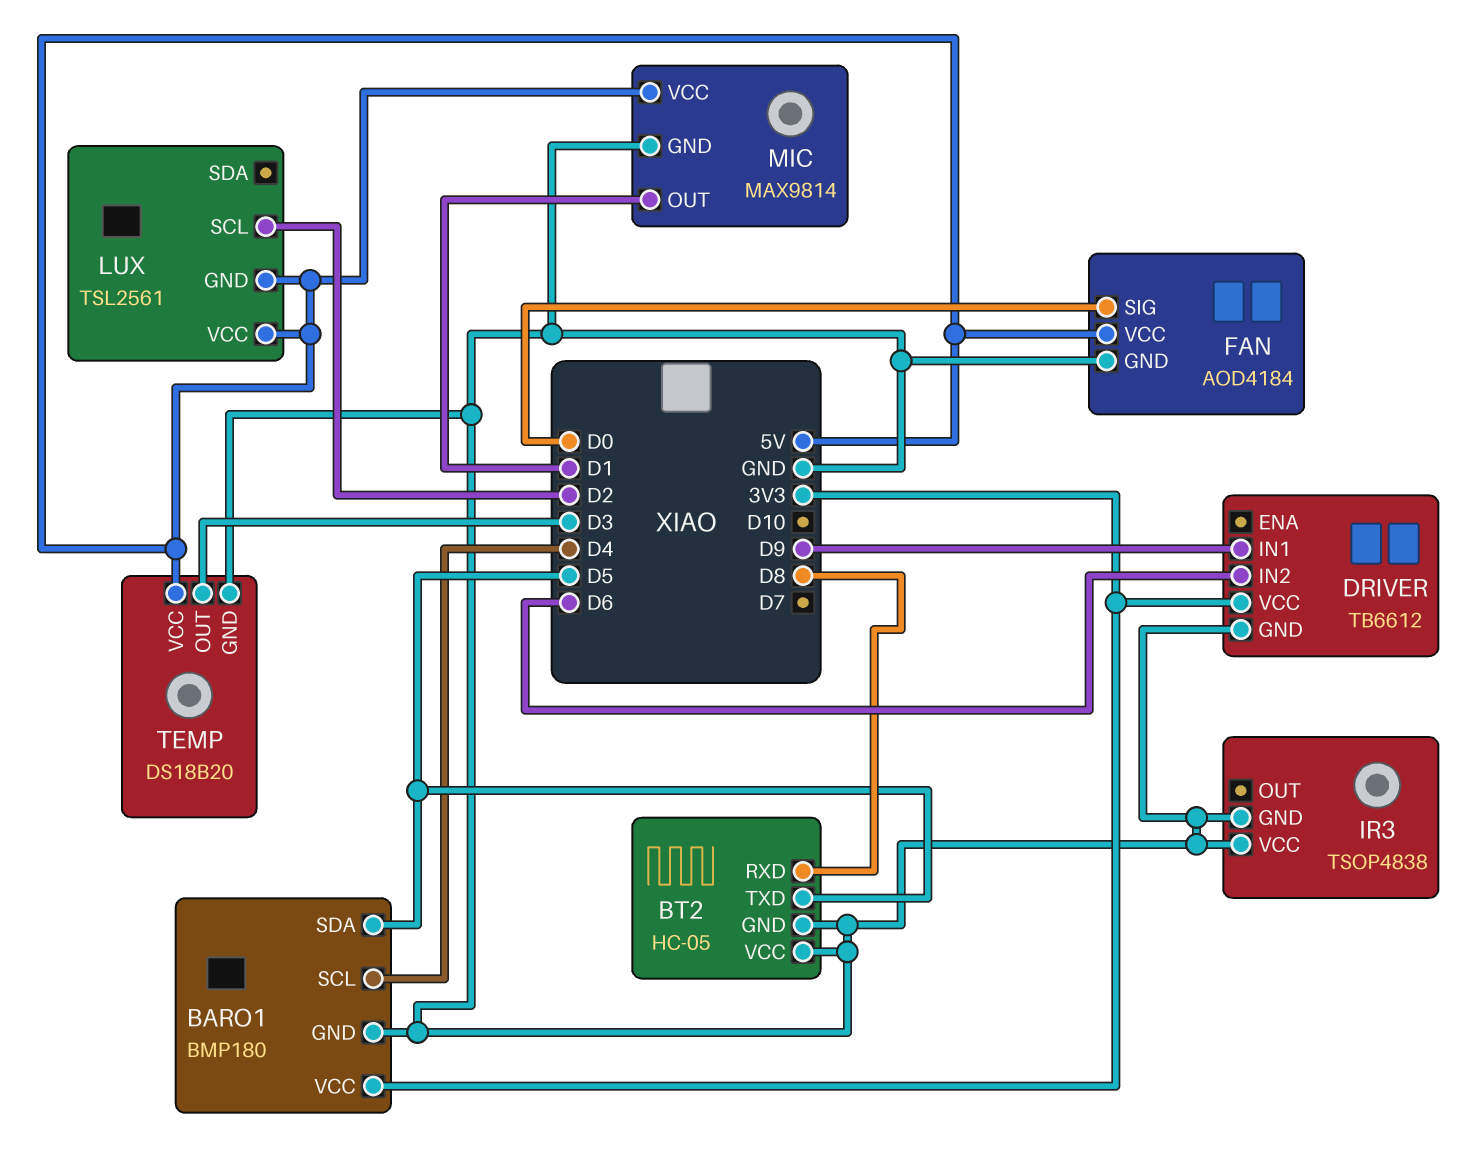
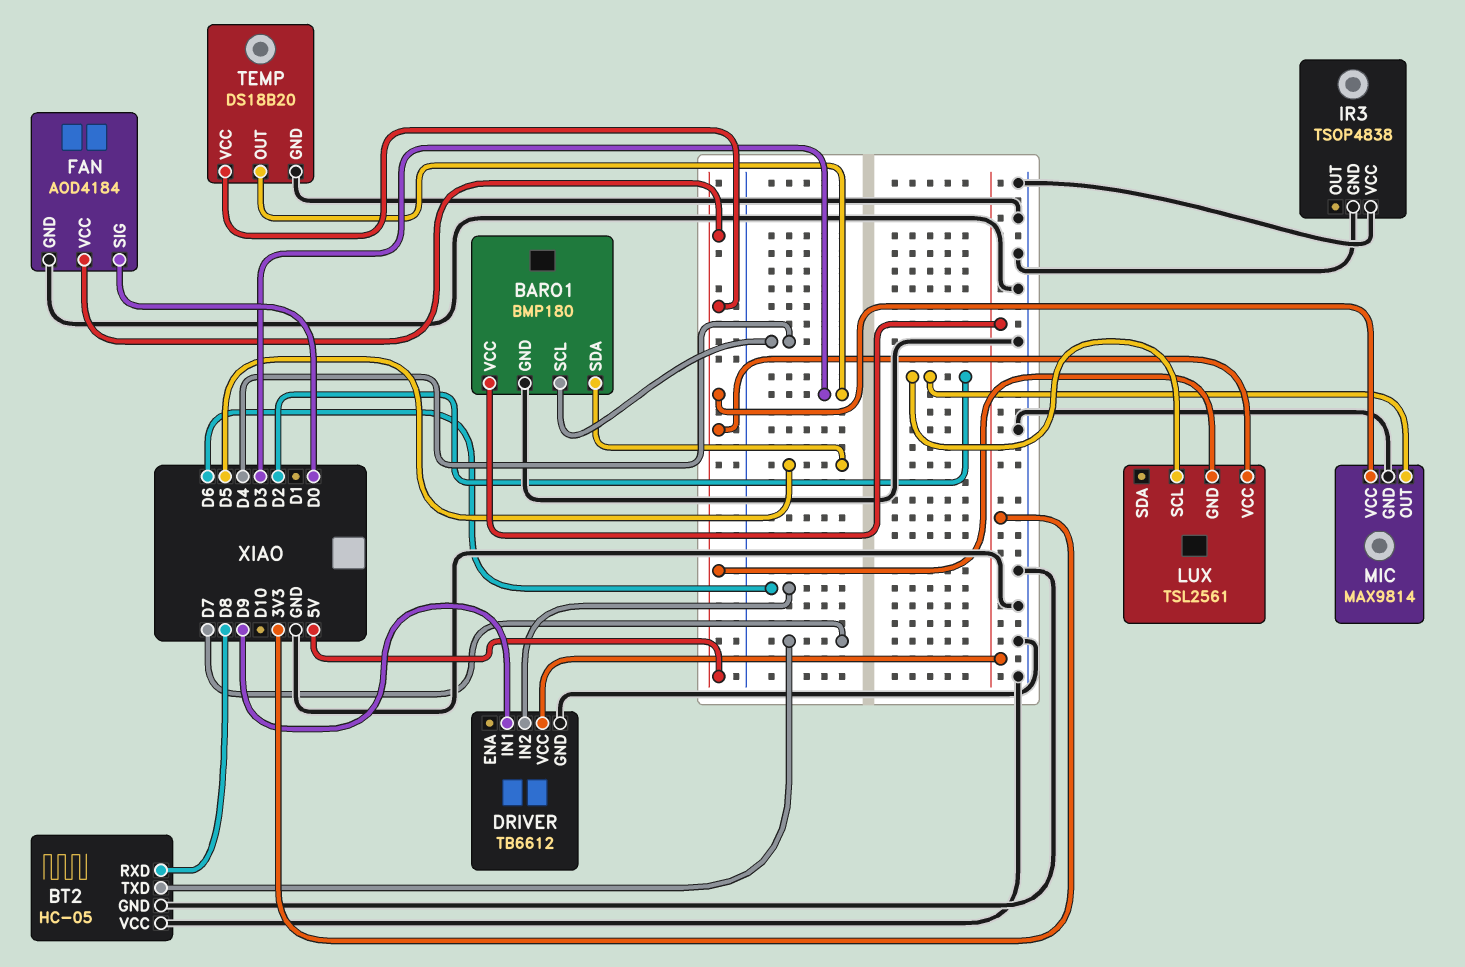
BT2 pin TXD: D5 -> D7
MIC pin OUT: D1 -> D2

